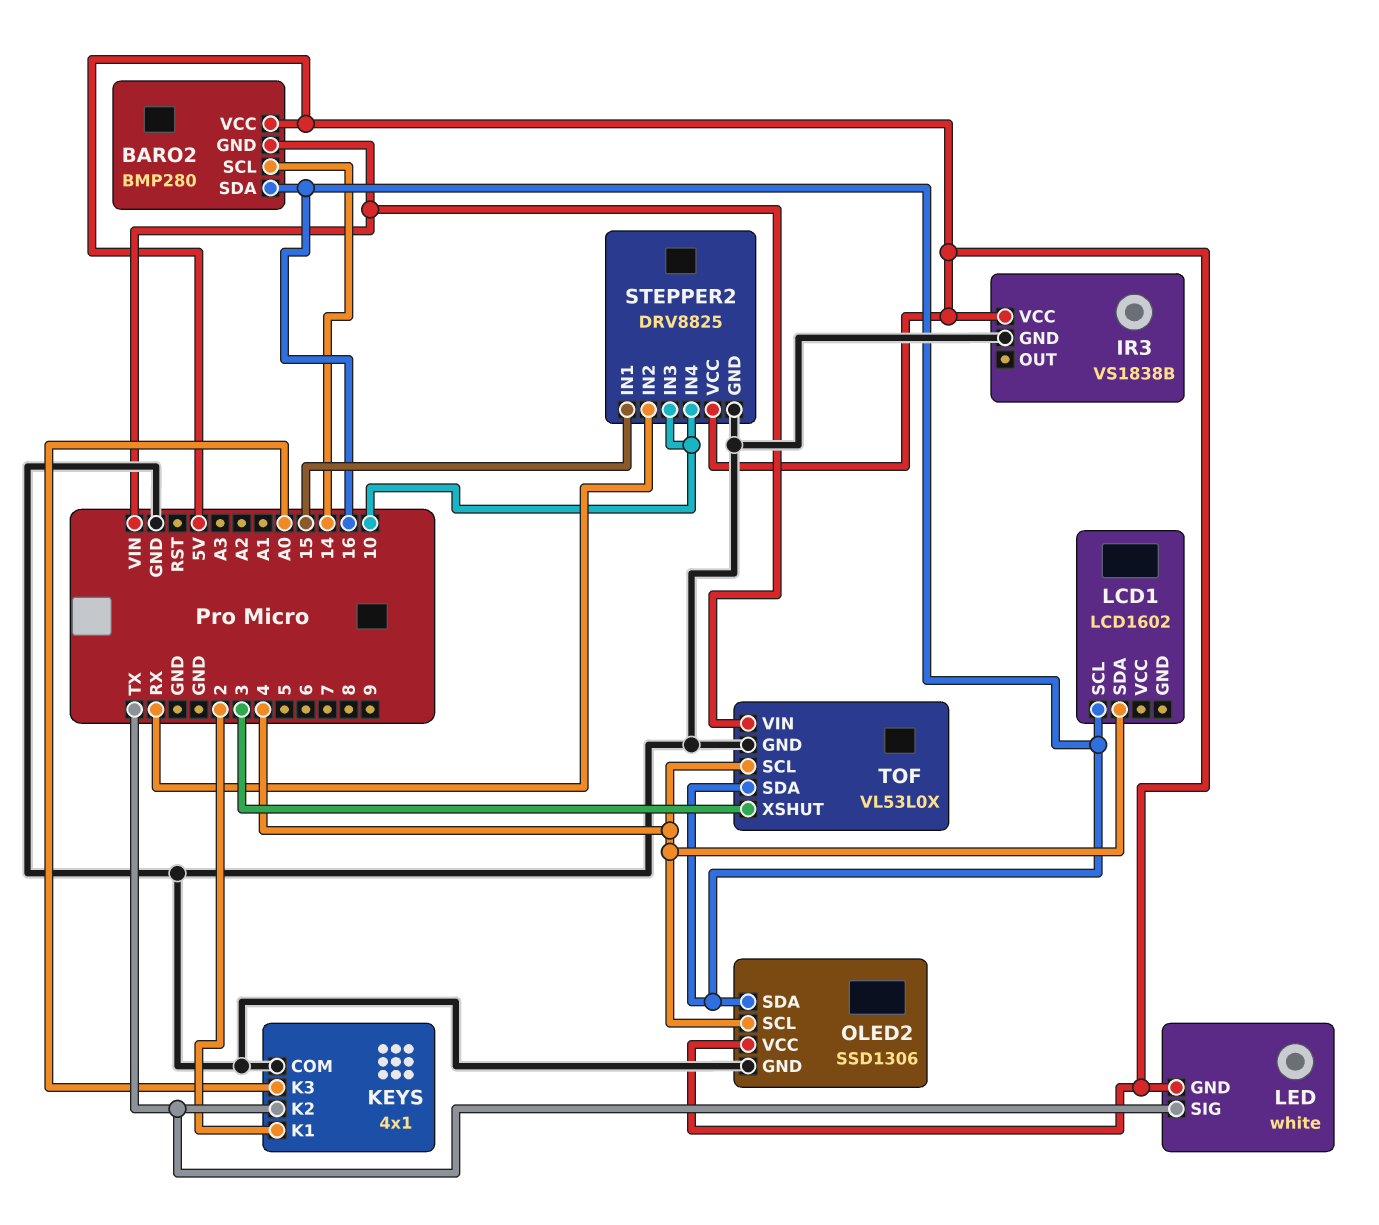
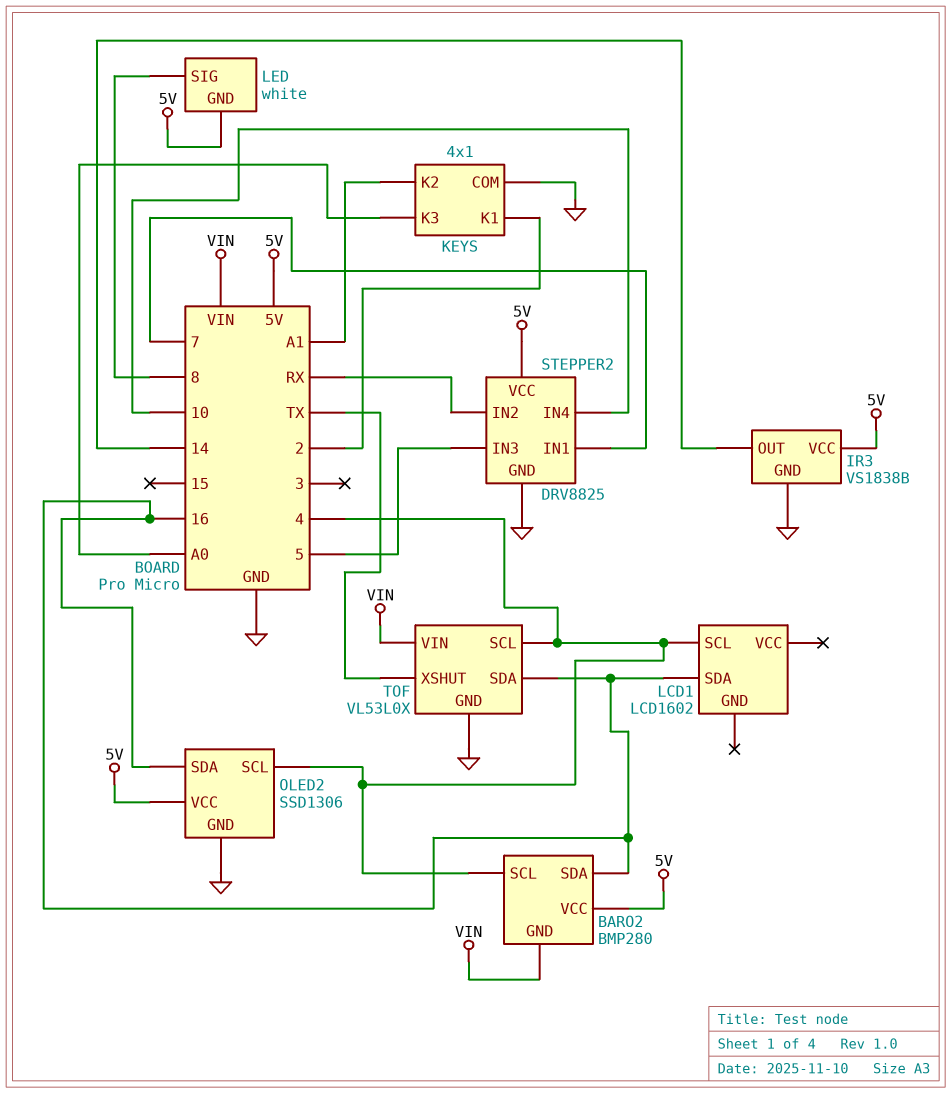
BARO2 pin SCL: 14 -> 4
IR3 pin OUT: none -> 14
KEYS pin K2: TX -> A1
LCD1 pin SCL: 16 -> 4
LCD1 pin SDA: 4 -> 16
LED pin SIG: TX -> 8
STEPPER2 pin IN1: 15 -> 7
STEPPER2 pin IN3: 10 -> 5
TOF pin XSHUT: 3 -> TX

